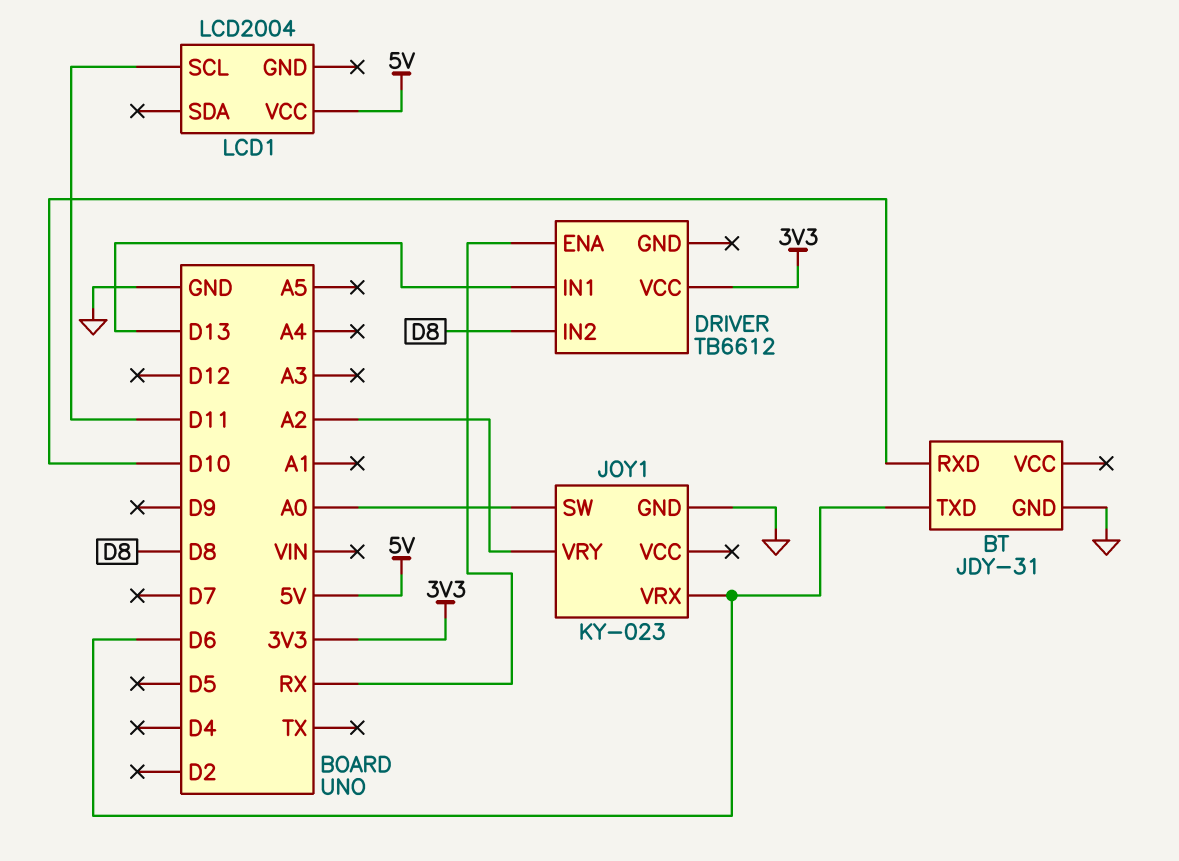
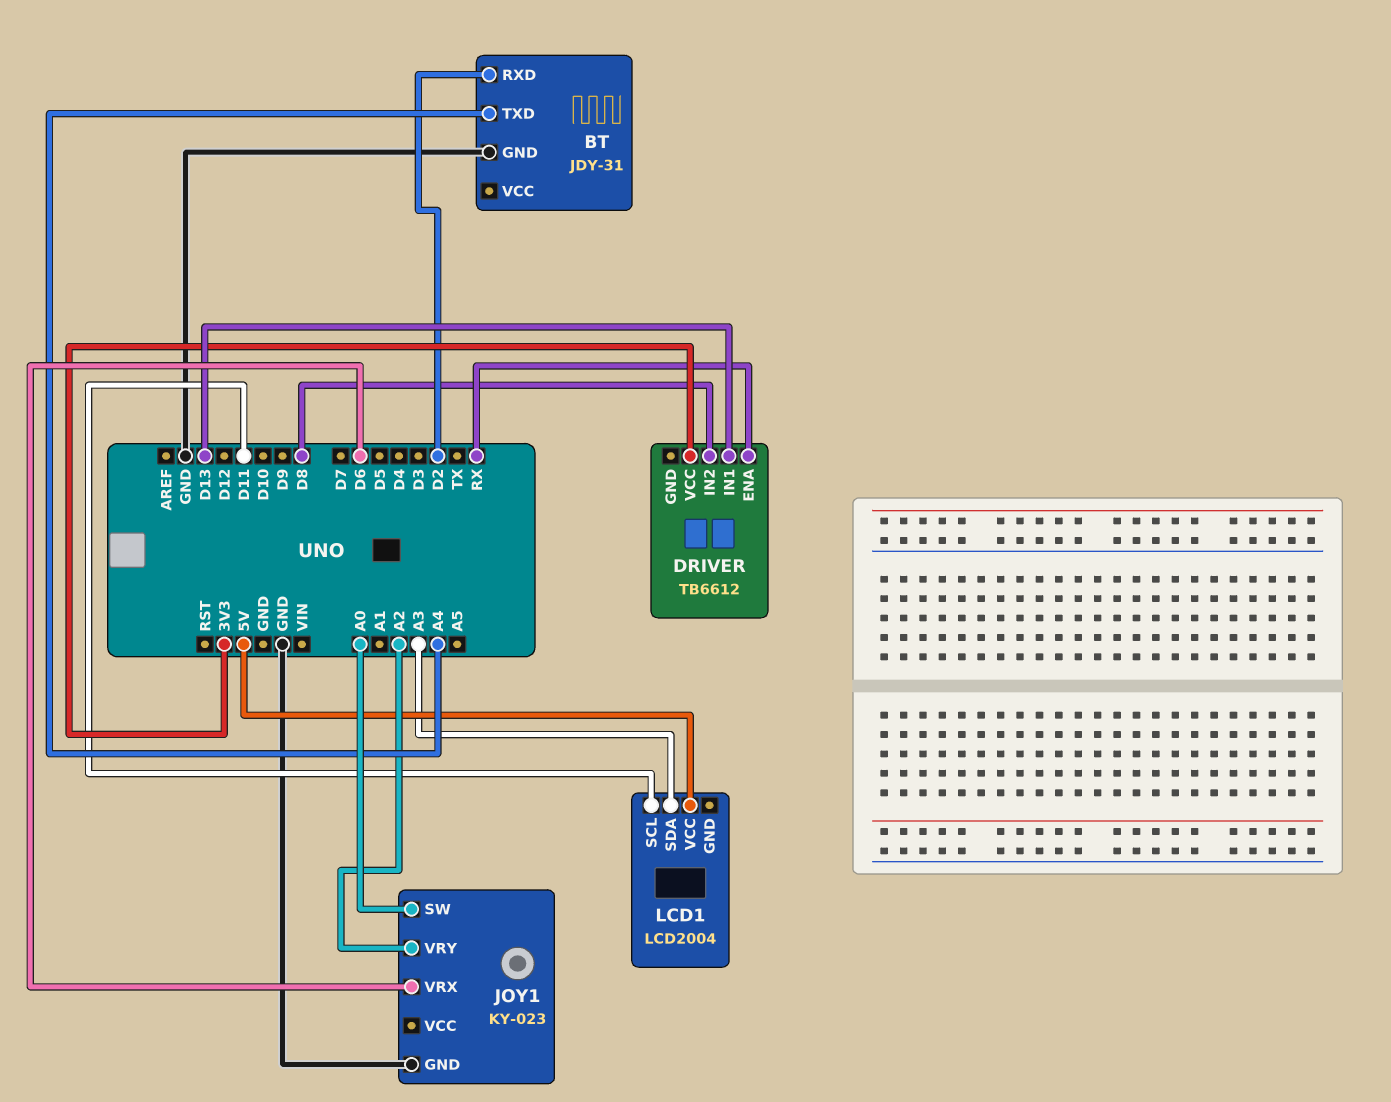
BT pin RXD: D10 -> D2
BT pin TXD: D6 -> A4
LCD1 pin SDA: none -> A3

